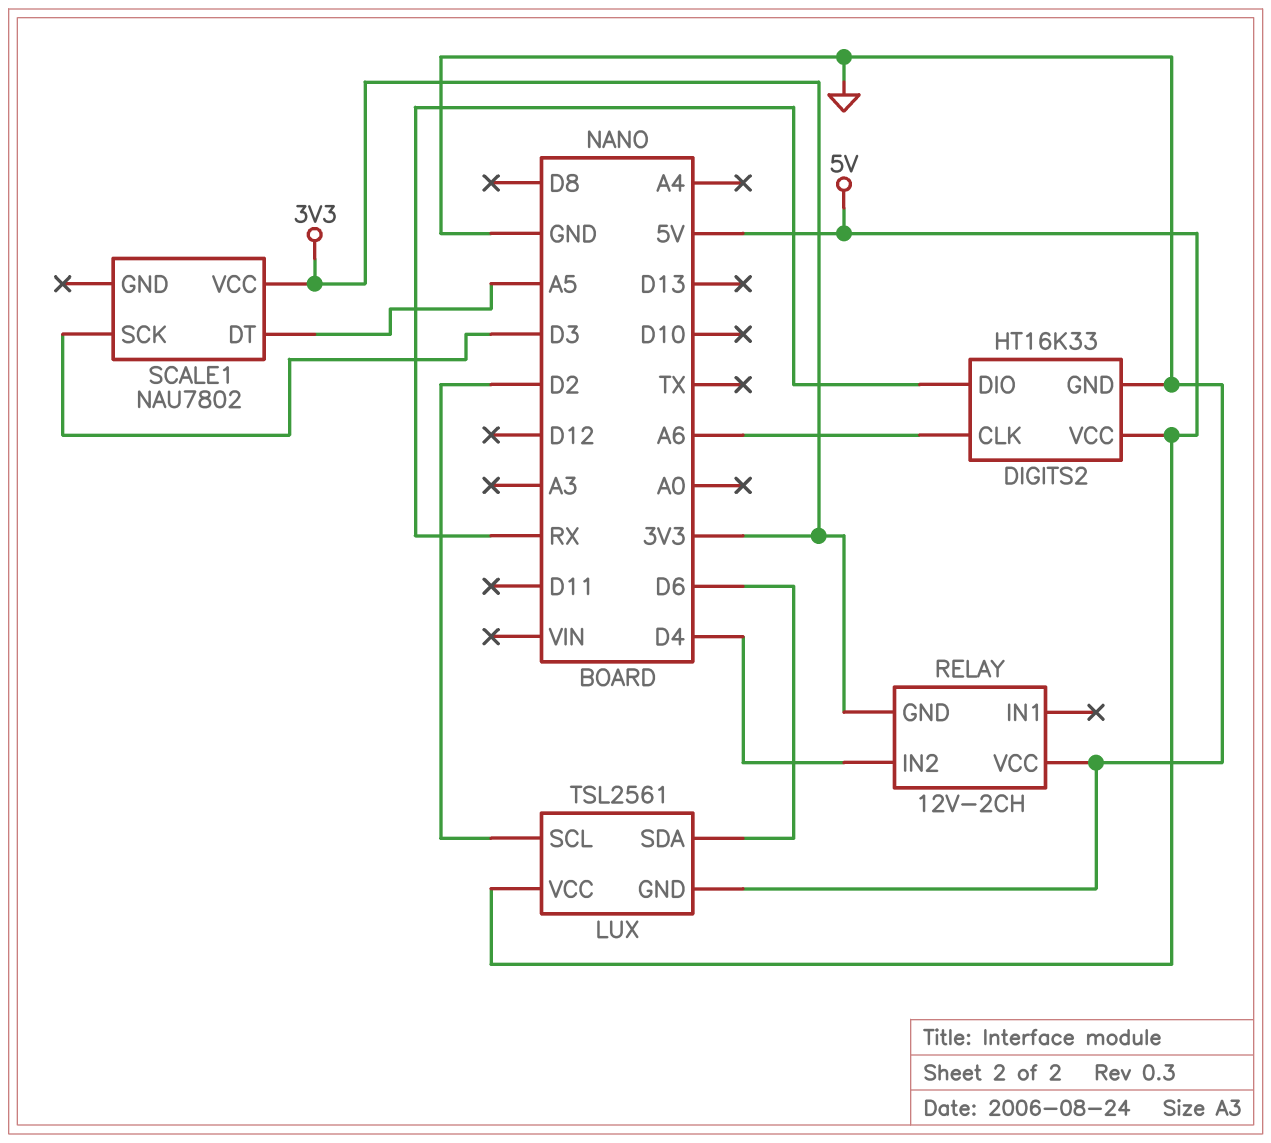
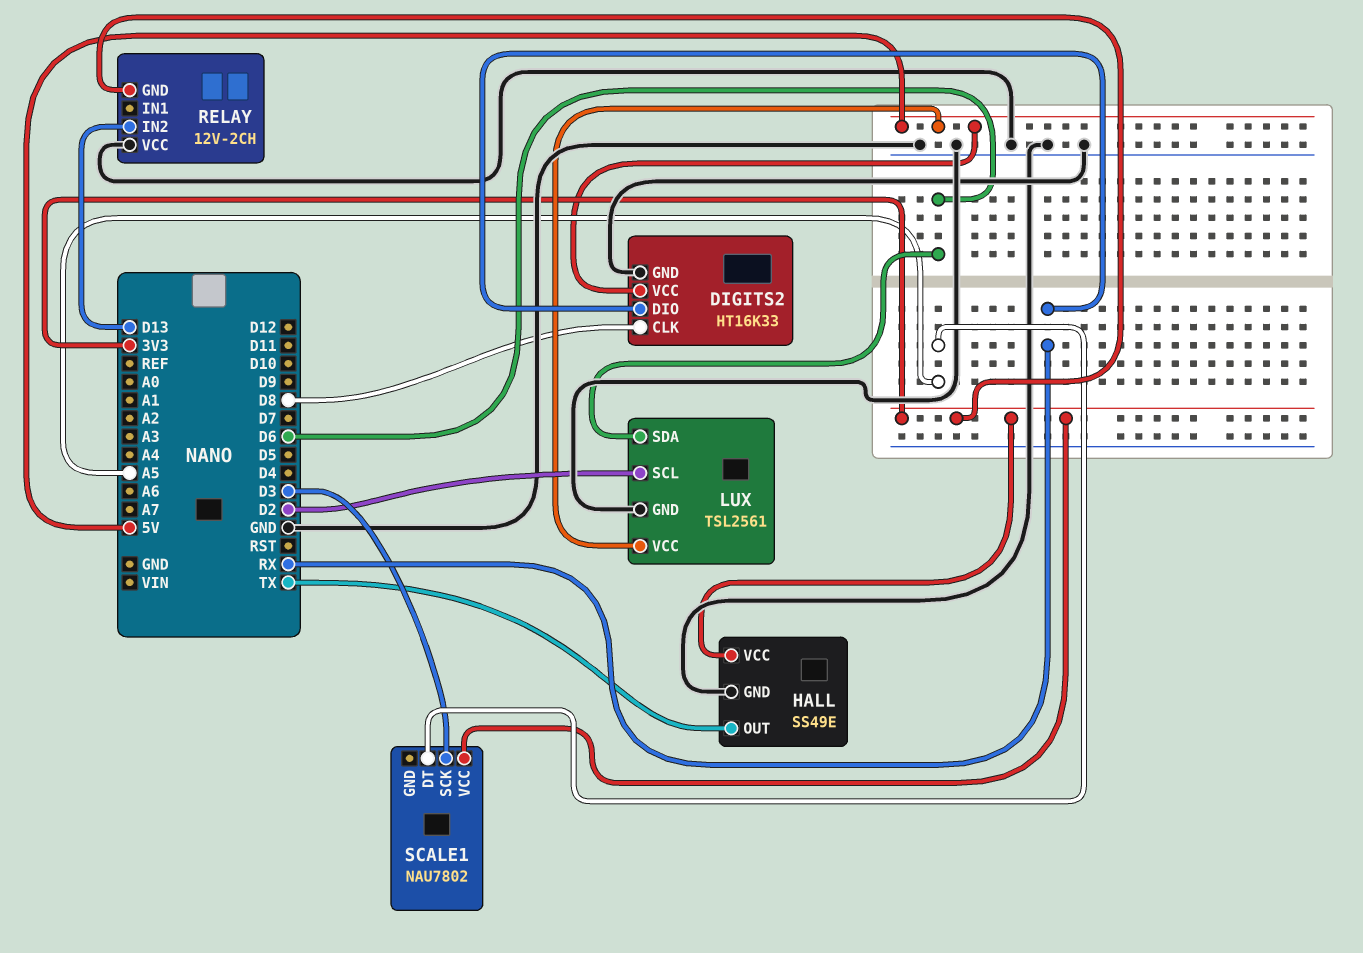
DIGITS2 pin CLK: A6 -> D8
HALL: none -> SS49E
HALL pin GND: none -> GND
HALL pin OUT: none -> TX
HALL pin VCC: none -> 3V3
RELAY pin IN2: D4 -> D13

